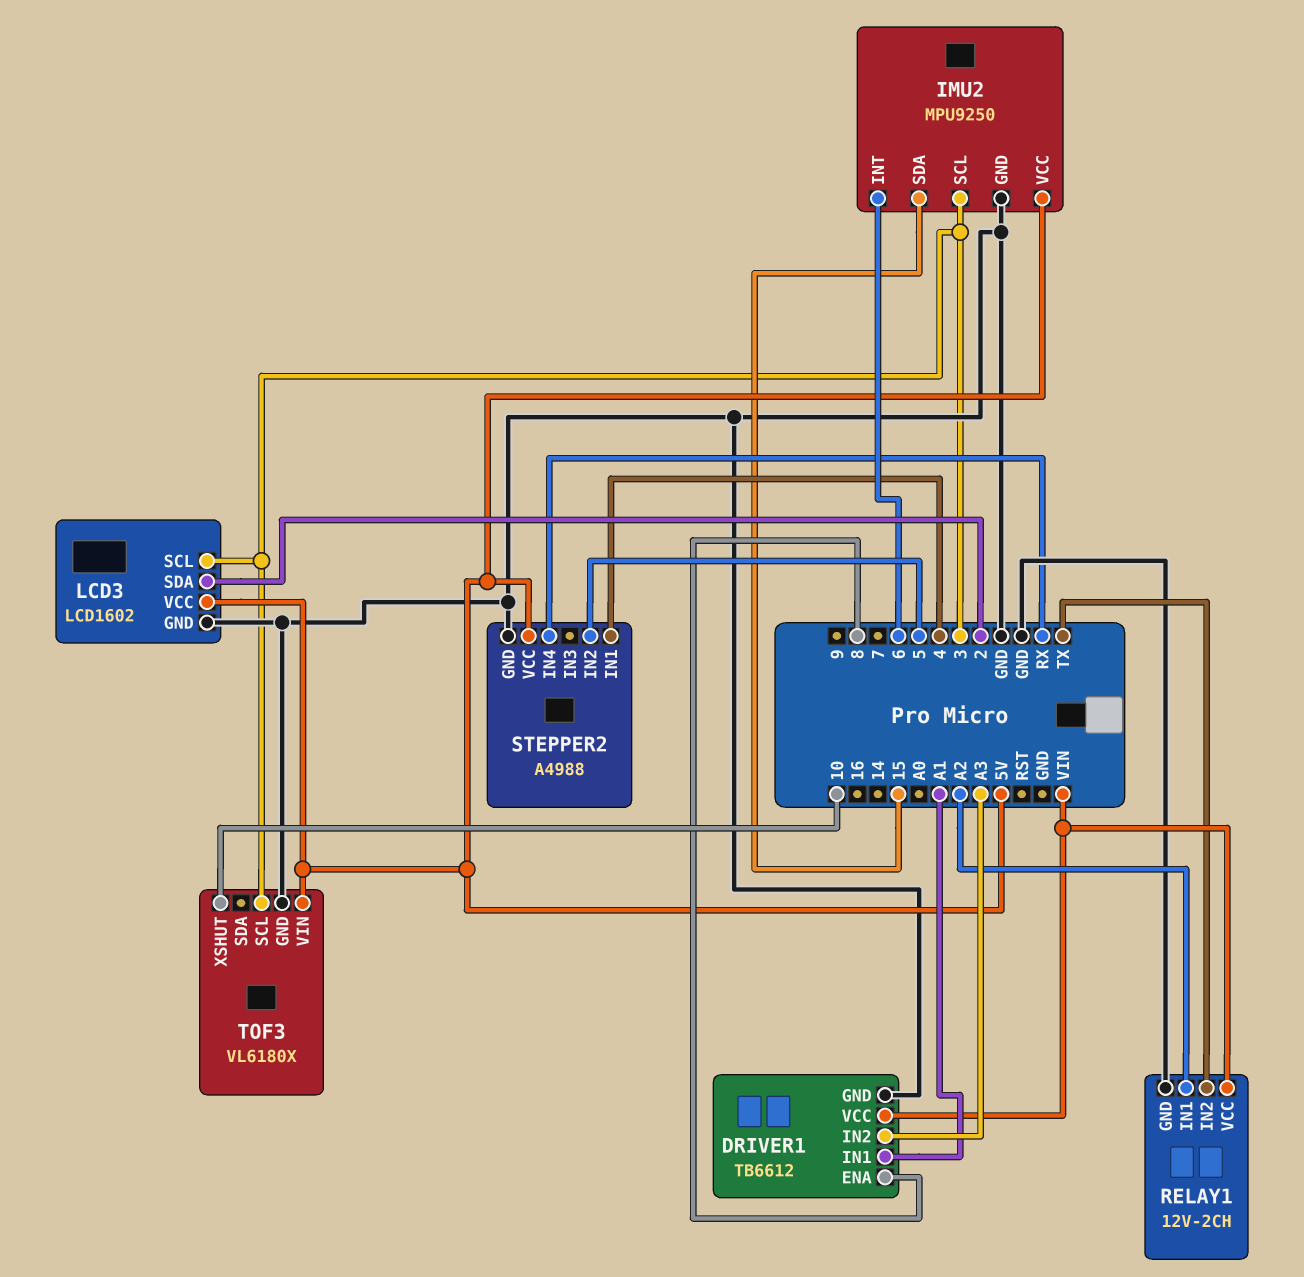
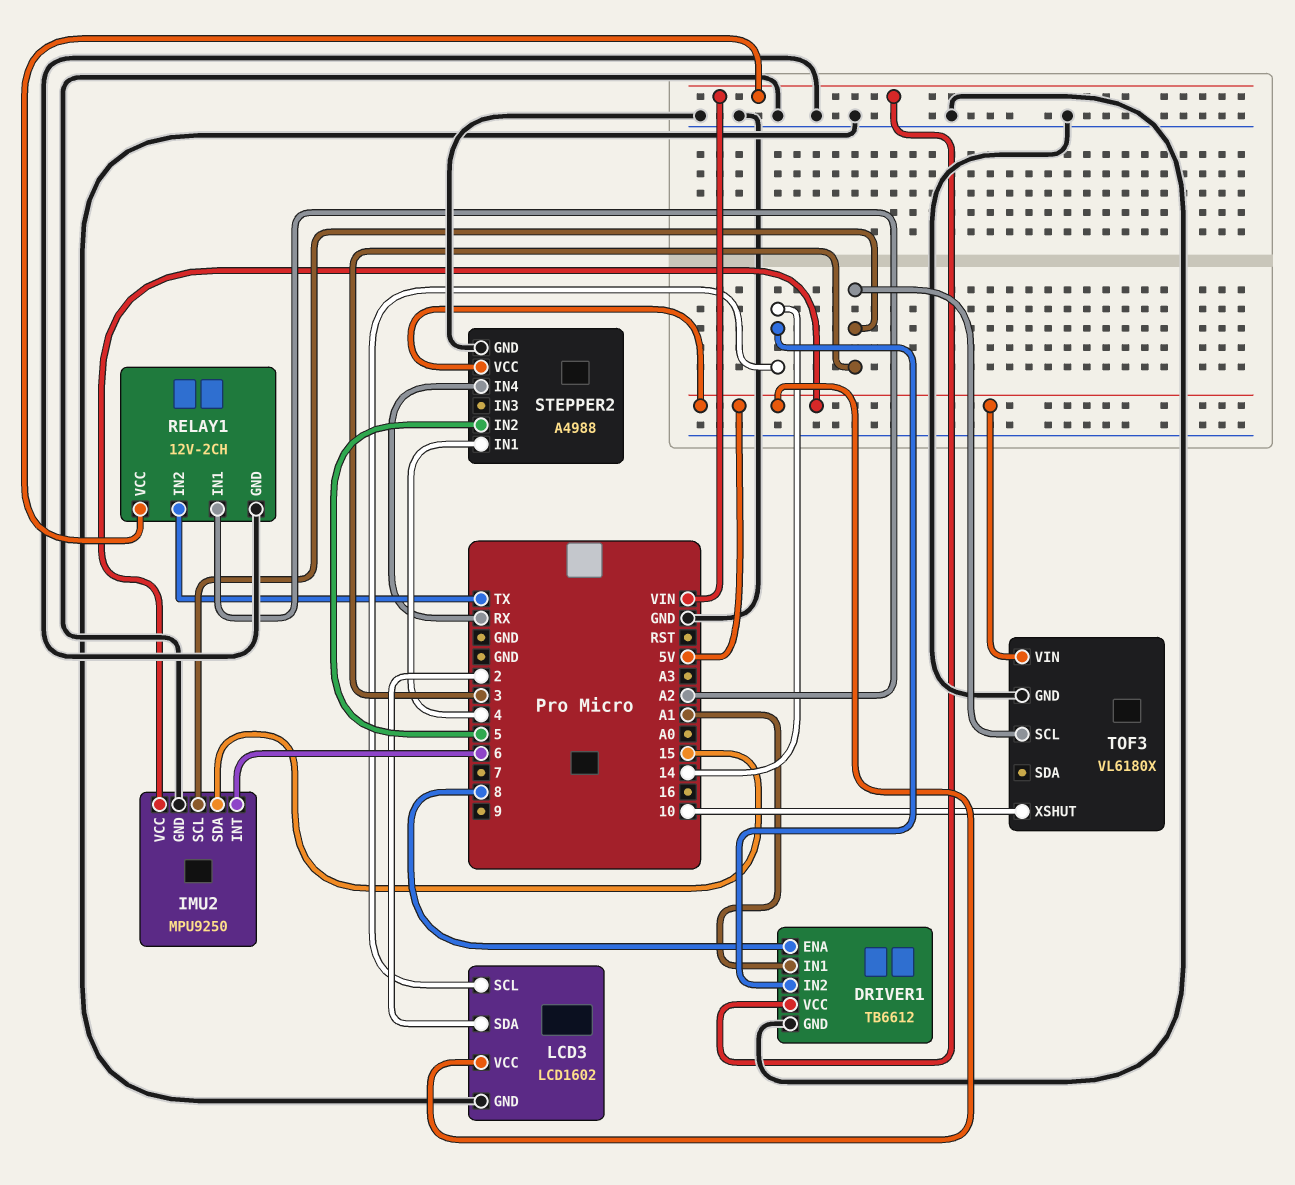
DRIVER1 pin IN2: A3 -> 14
LCD3 pin SCL: 3 -> 14

